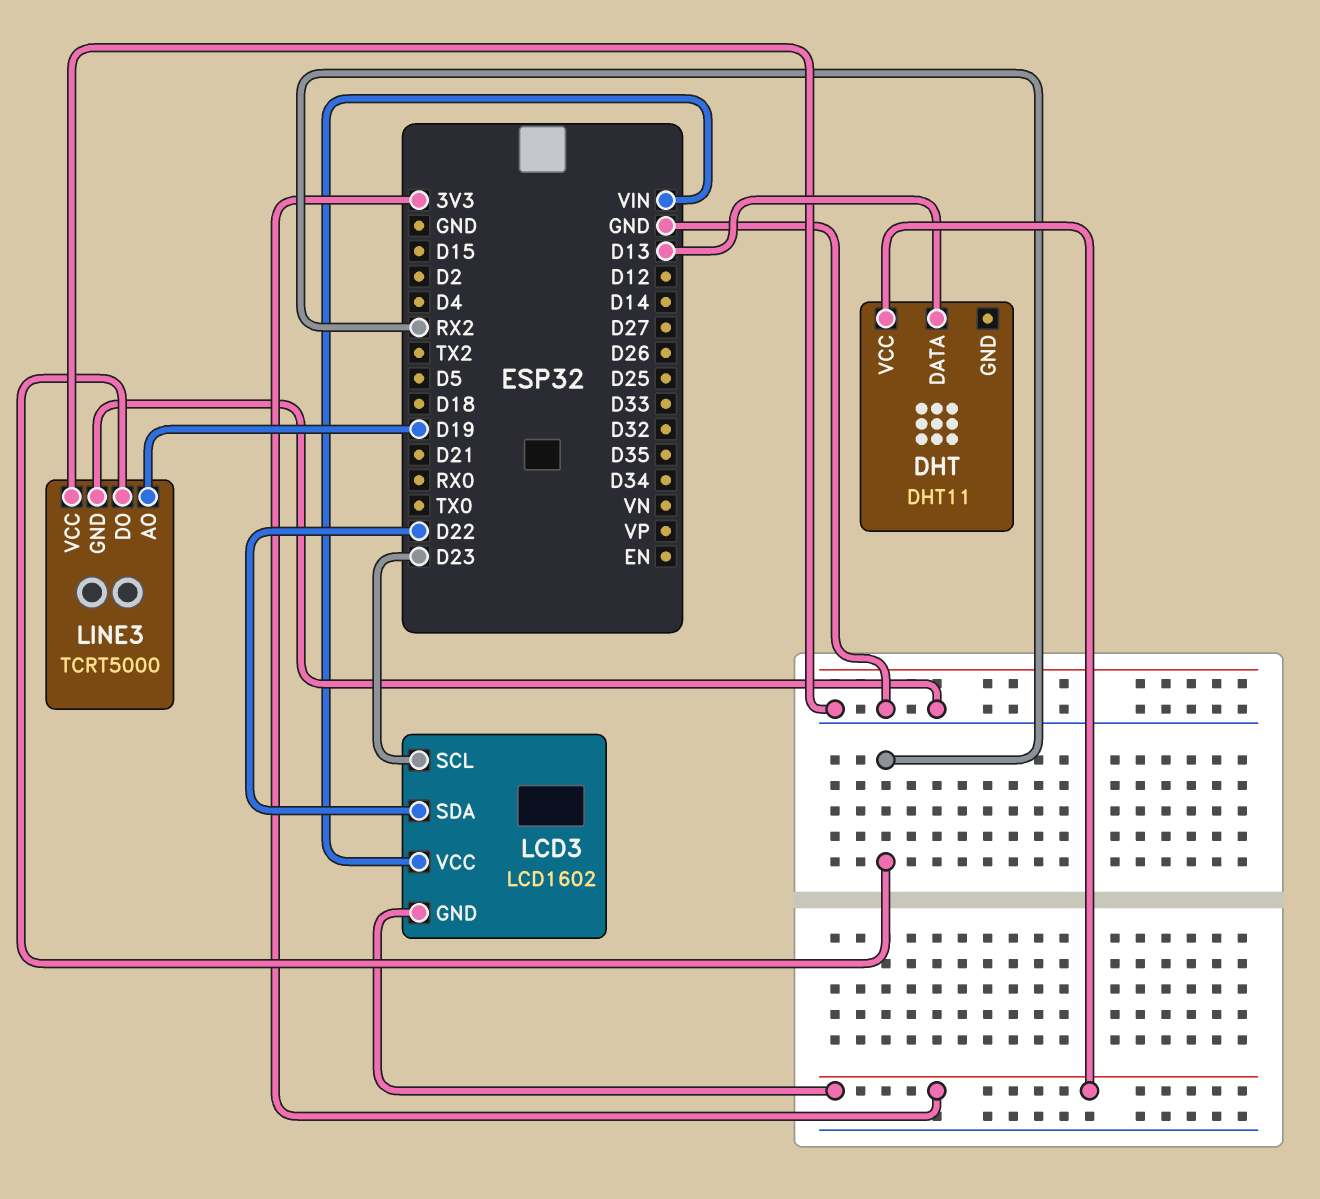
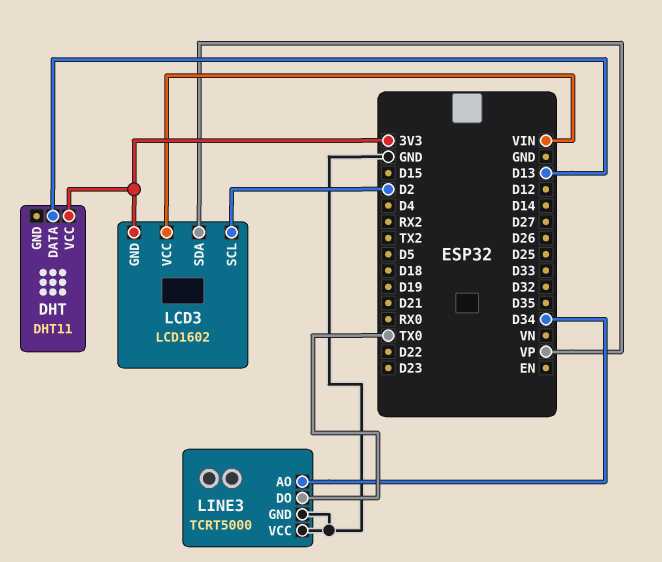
LCD3 pin SCL: D23 -> D2
LCD3 pin SDA: D22 -> VP
LINE3 pin AO: D19 -> D34
LINE3 pin DO: RX2 -> TX0

